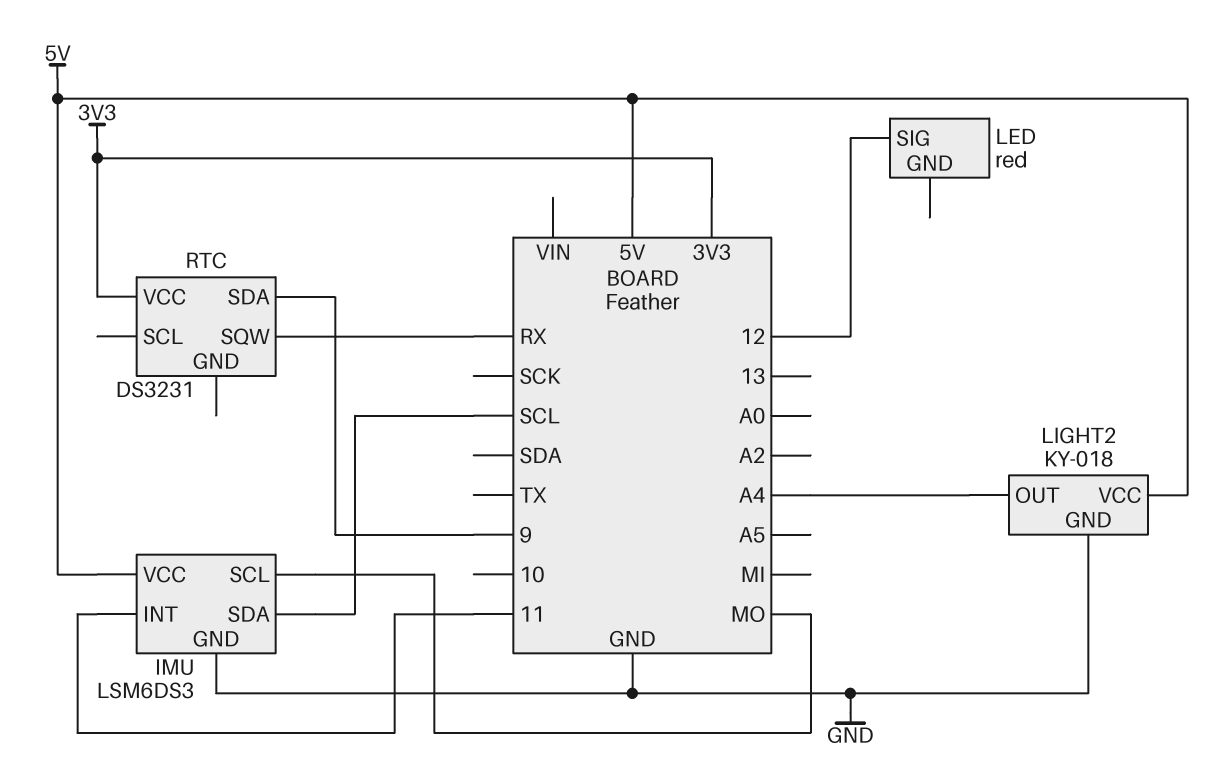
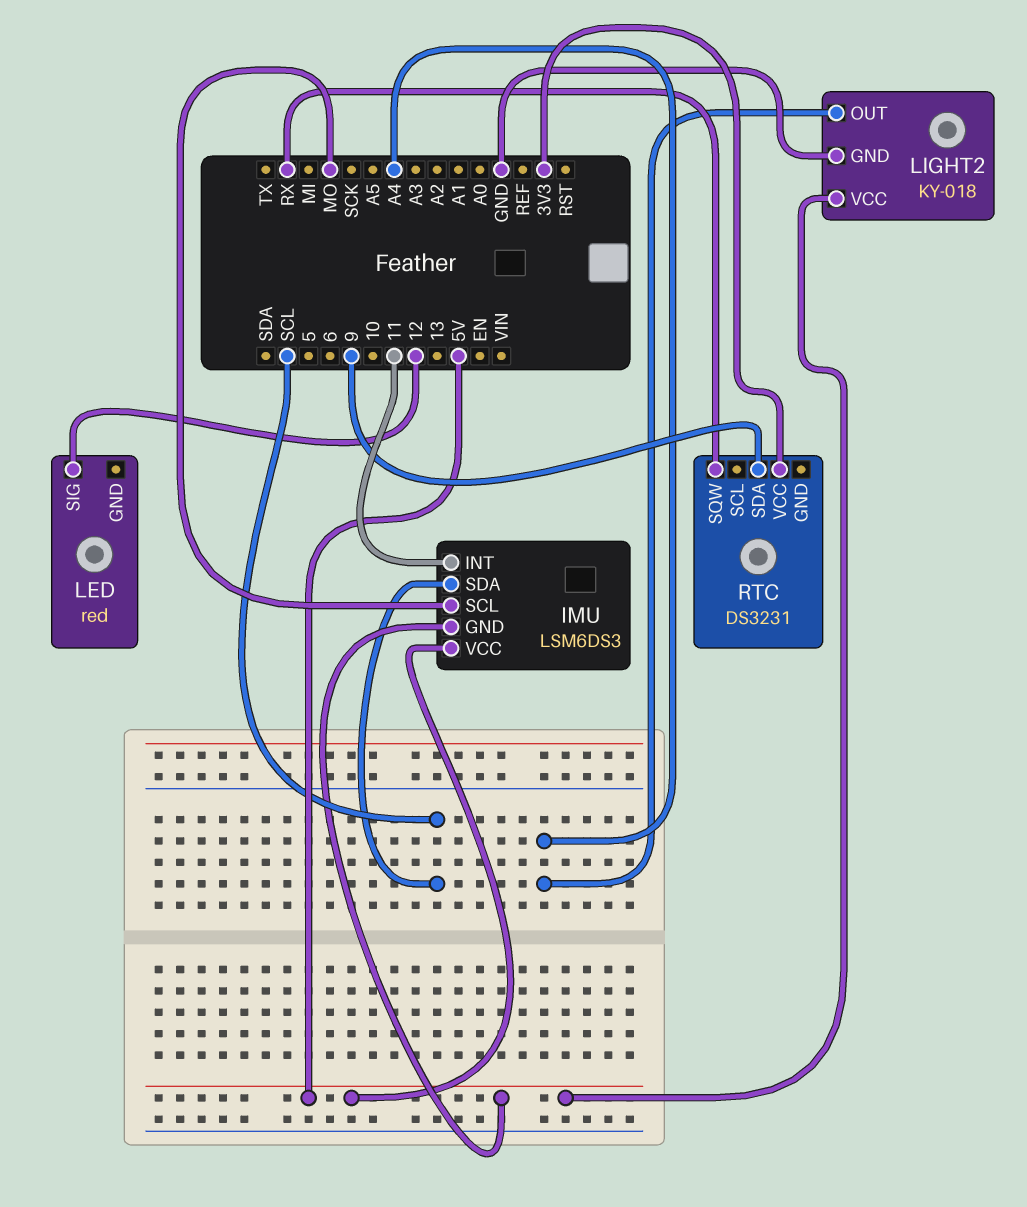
IMU pin GND: GND -> 5V

